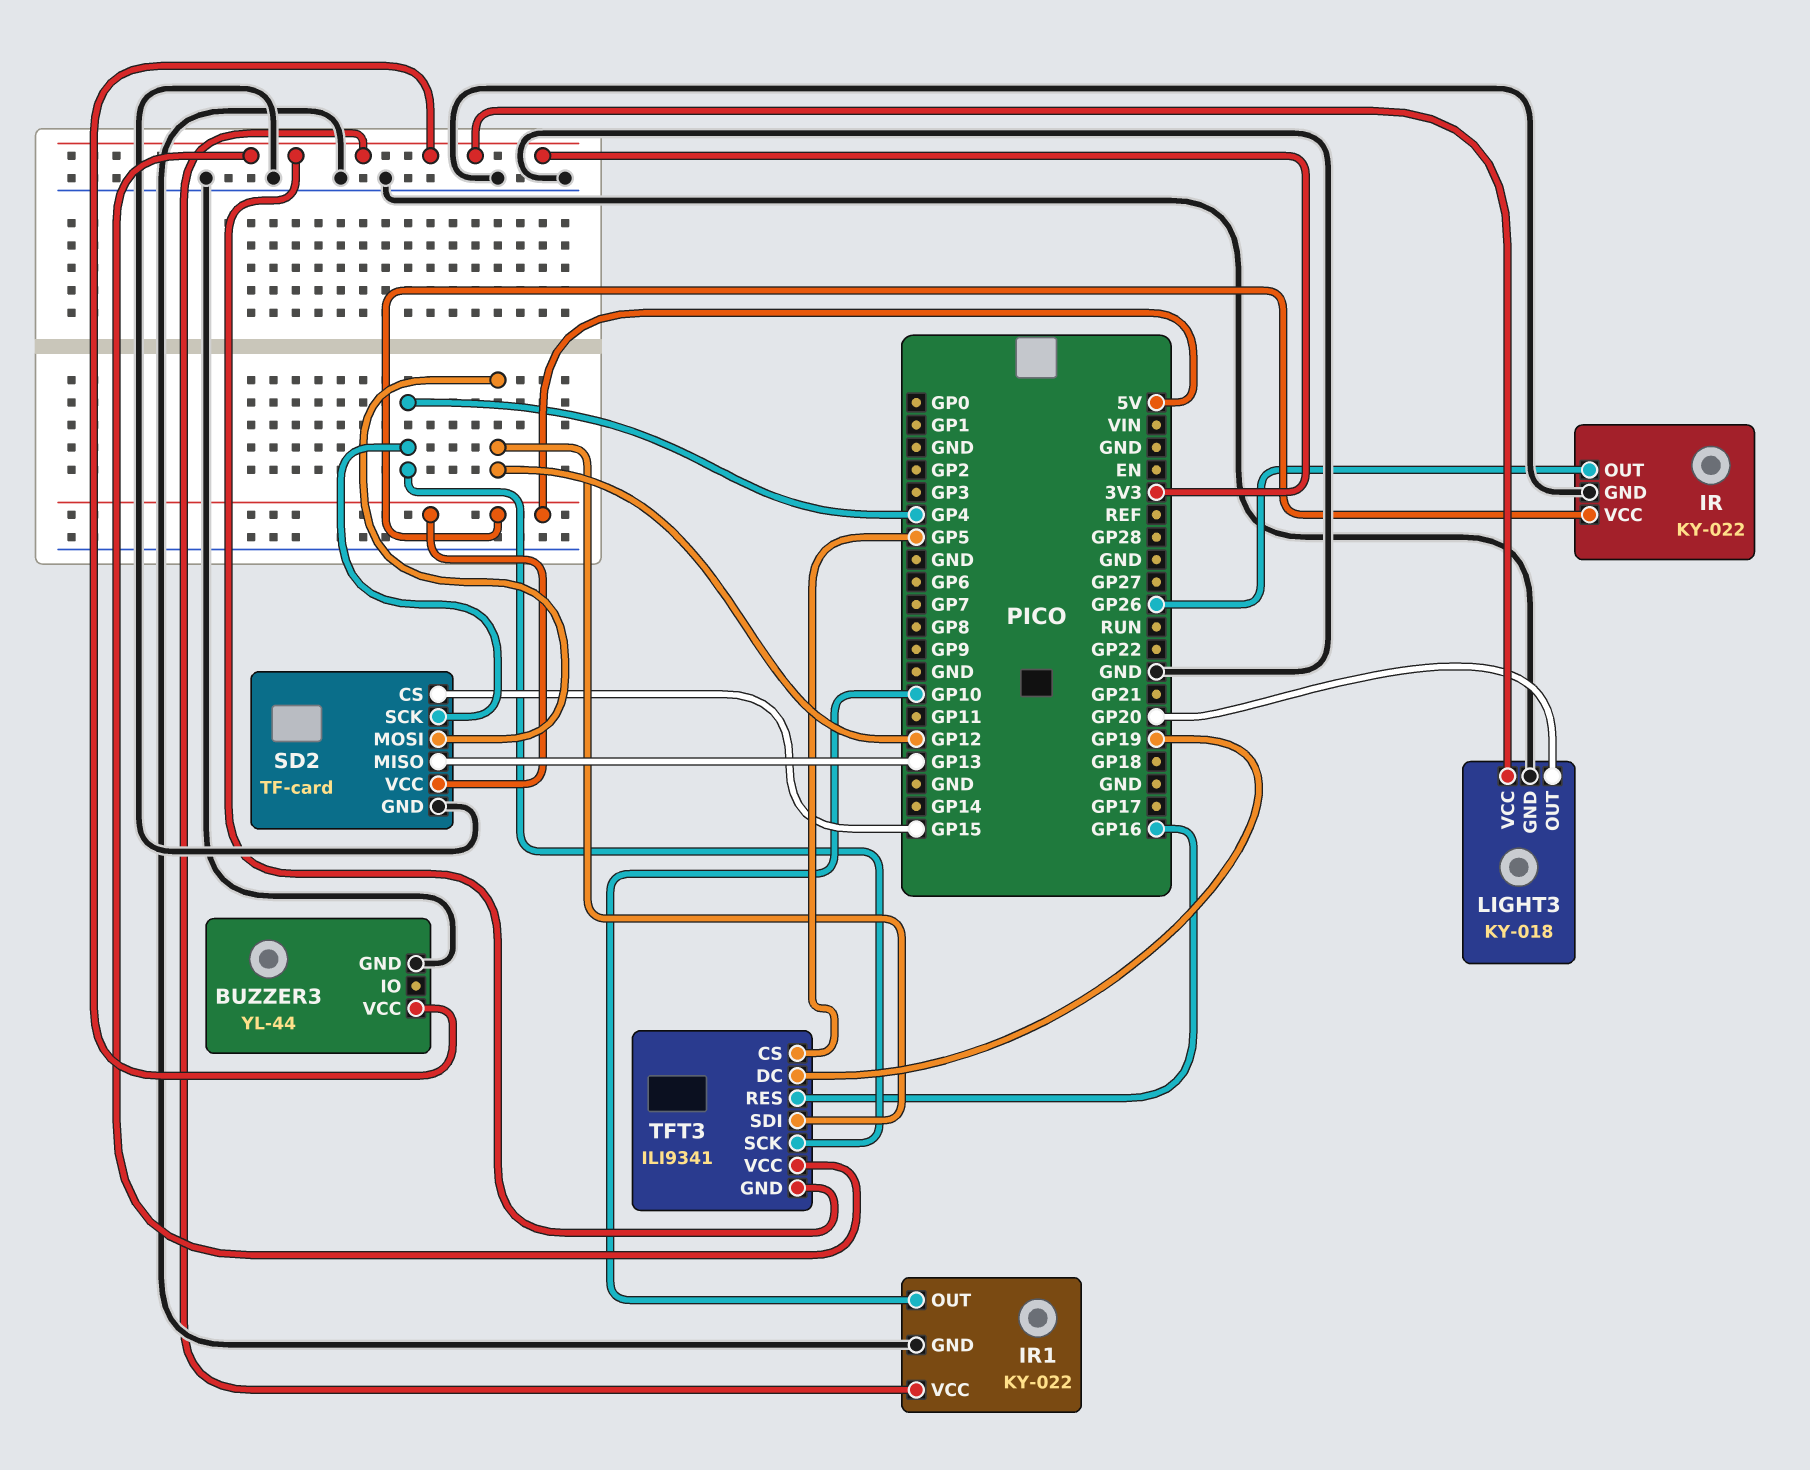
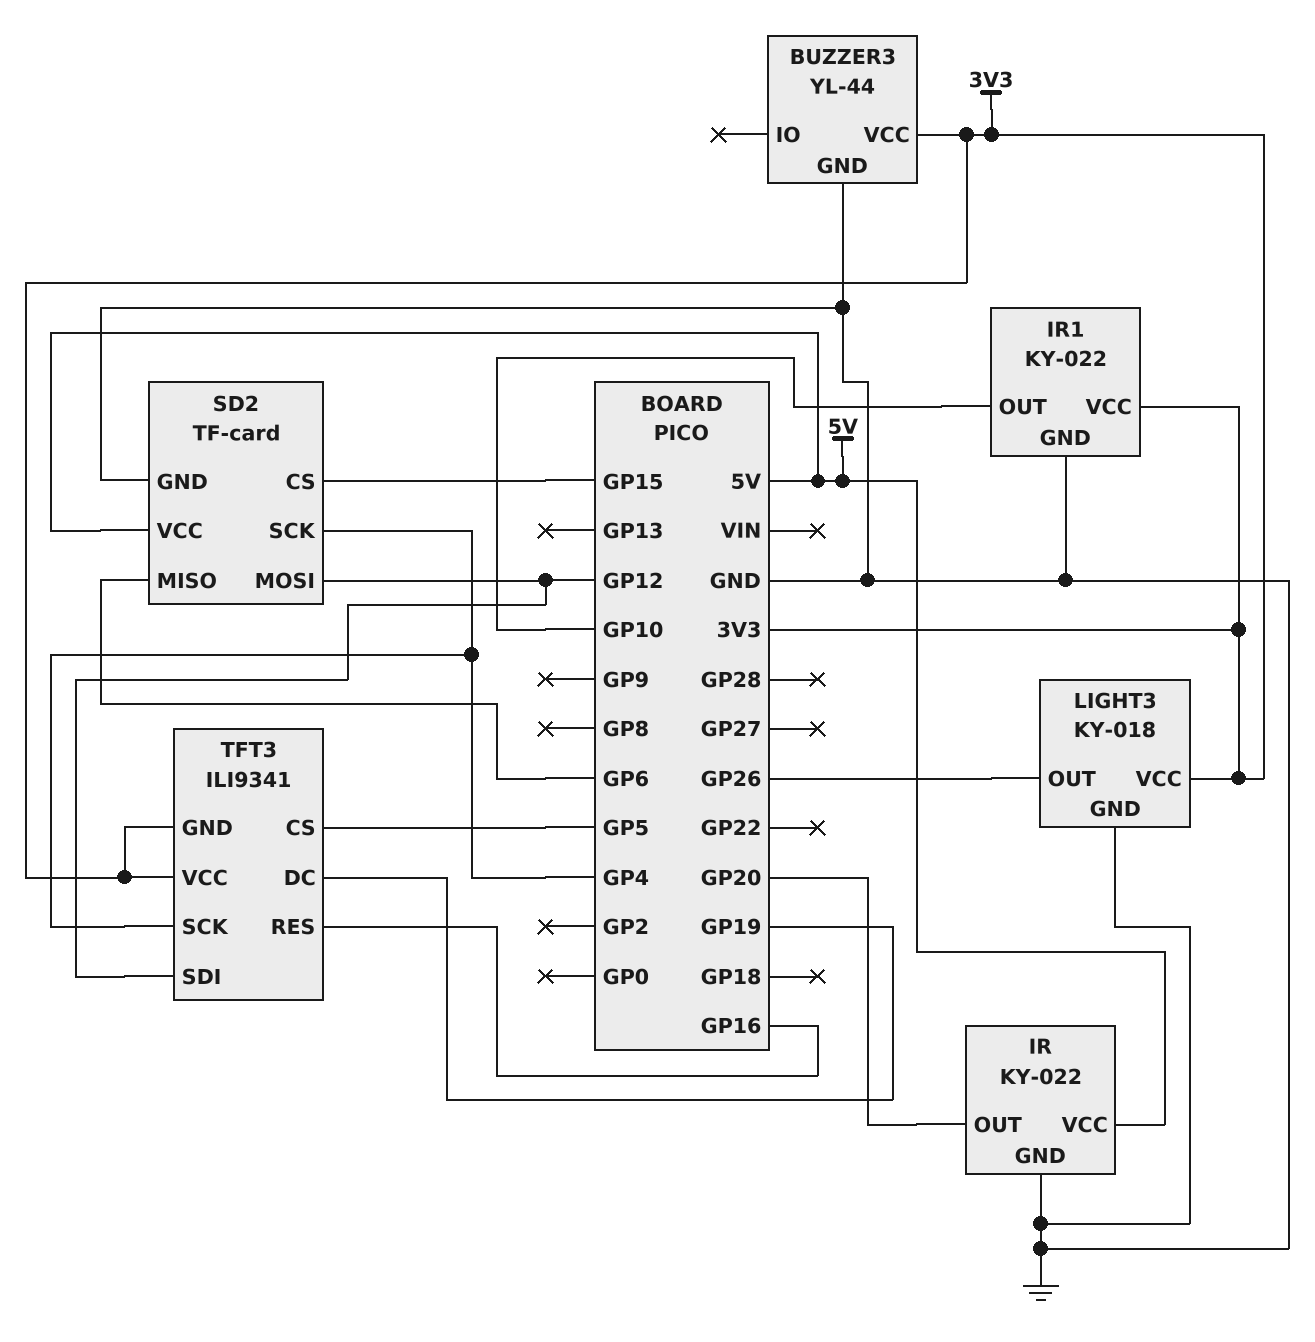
IR pin OUT: GP26 -> GP20
LIGHT3 pin OUT: GP20 -> GP26
SD2 pin MISO: GP13 -> GP6

